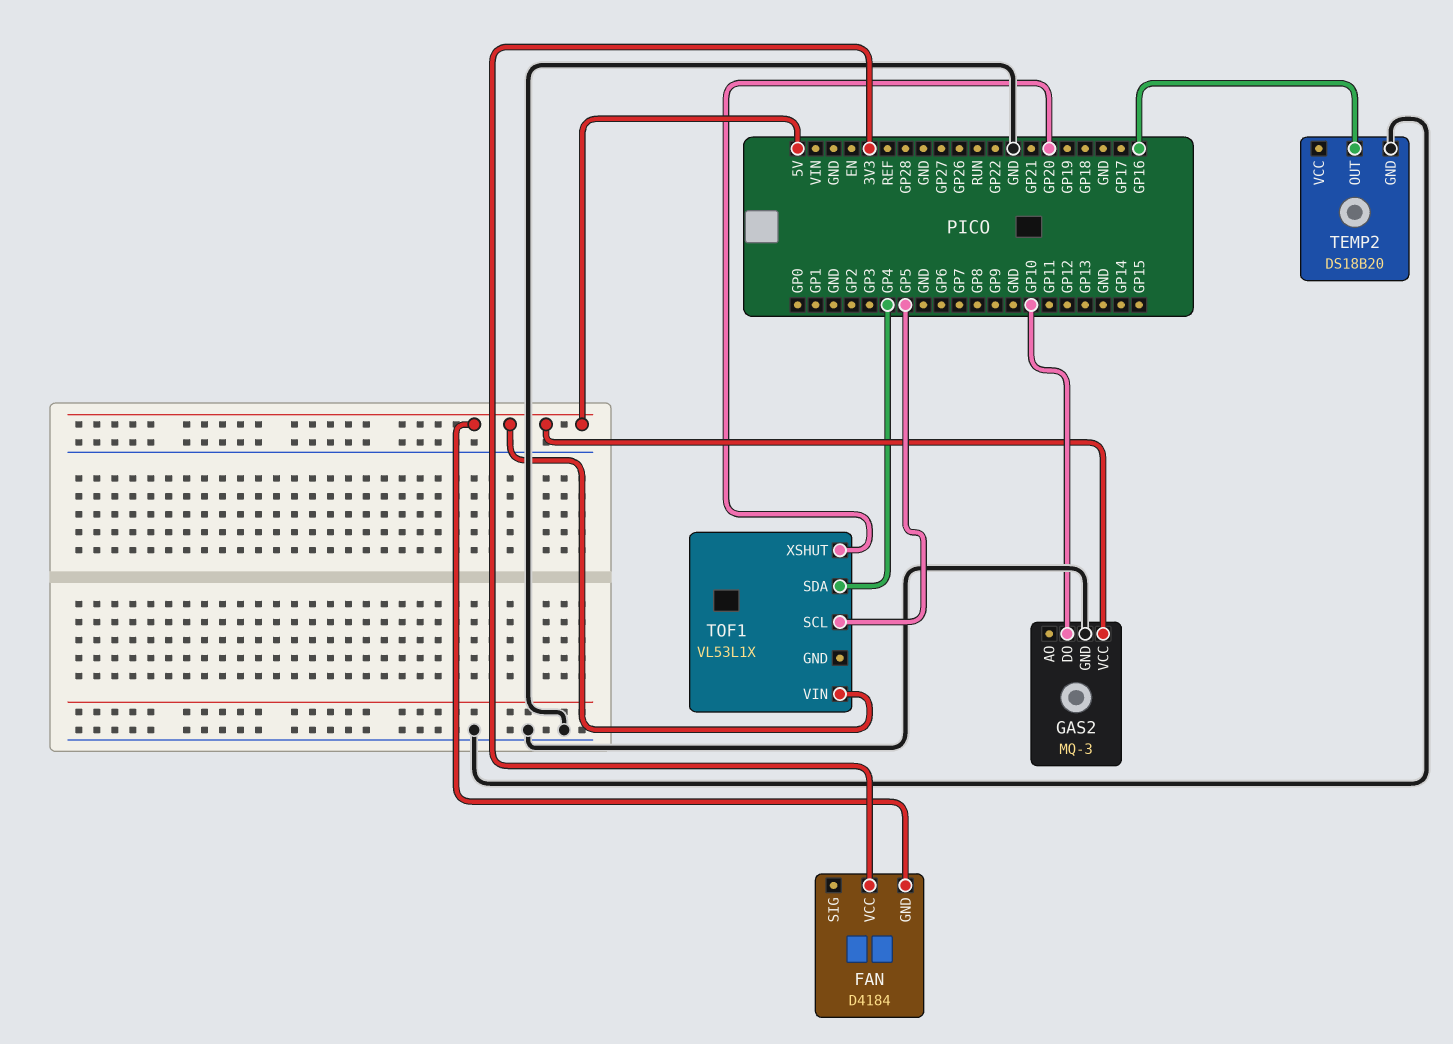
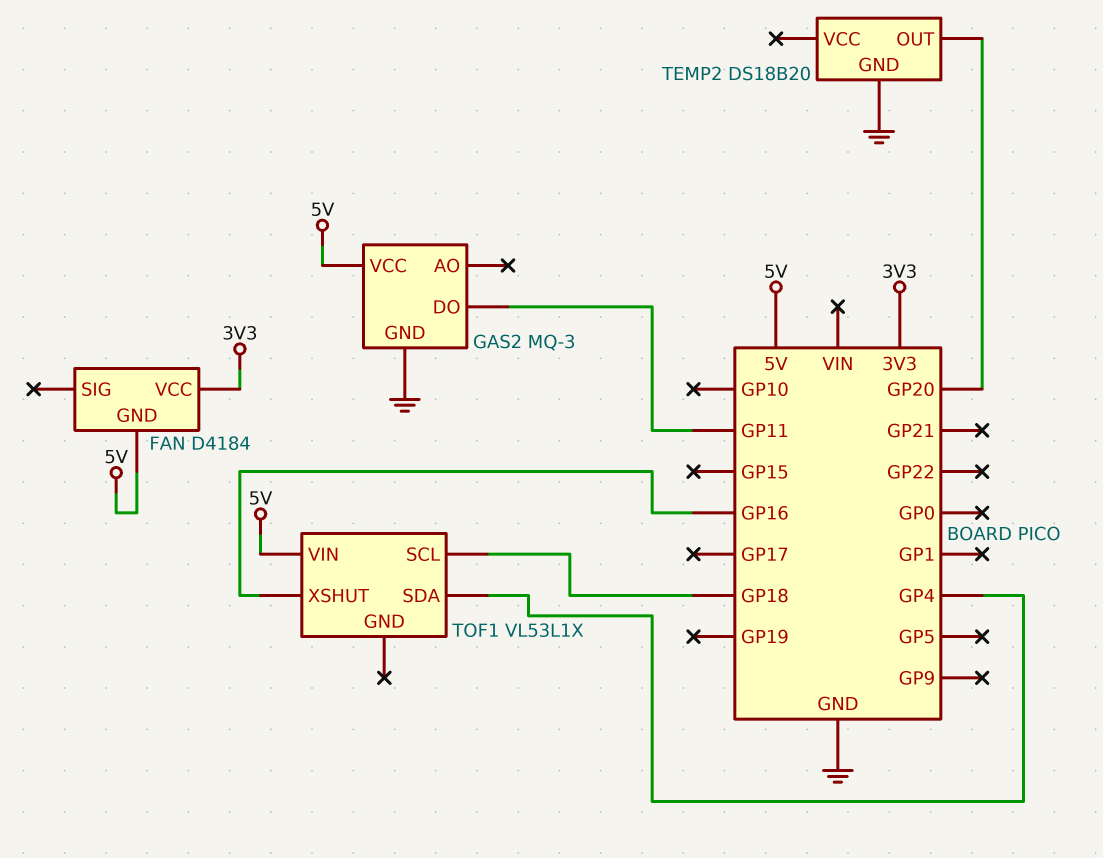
GAS2 pin DO: GP10 -> GP11
TEMP2 pin OUT: GP16 -> GP20
TOF1 pin SCL: GP5 -> GP18
TOF1 pin XSHUT: GP20 -> GP16

